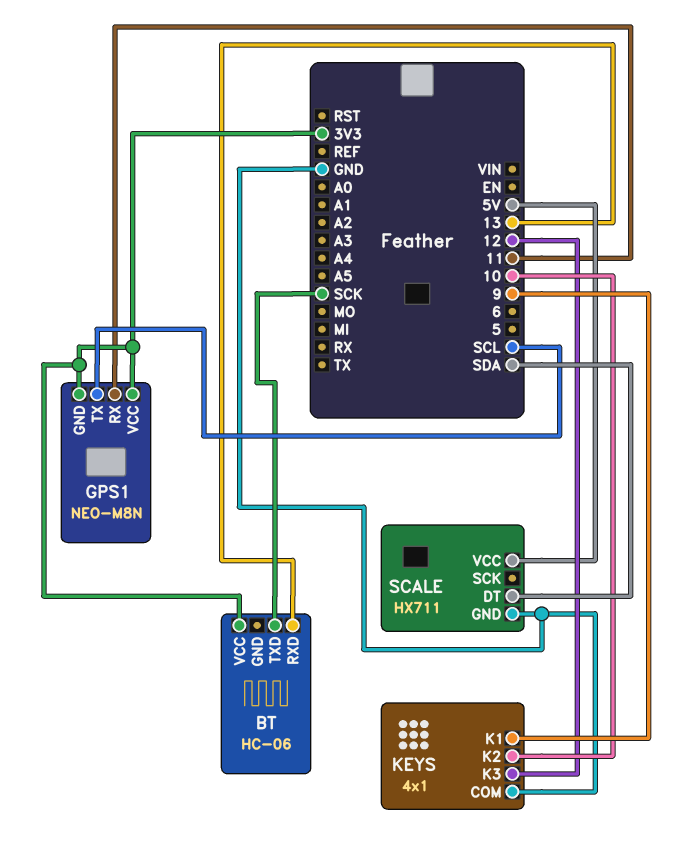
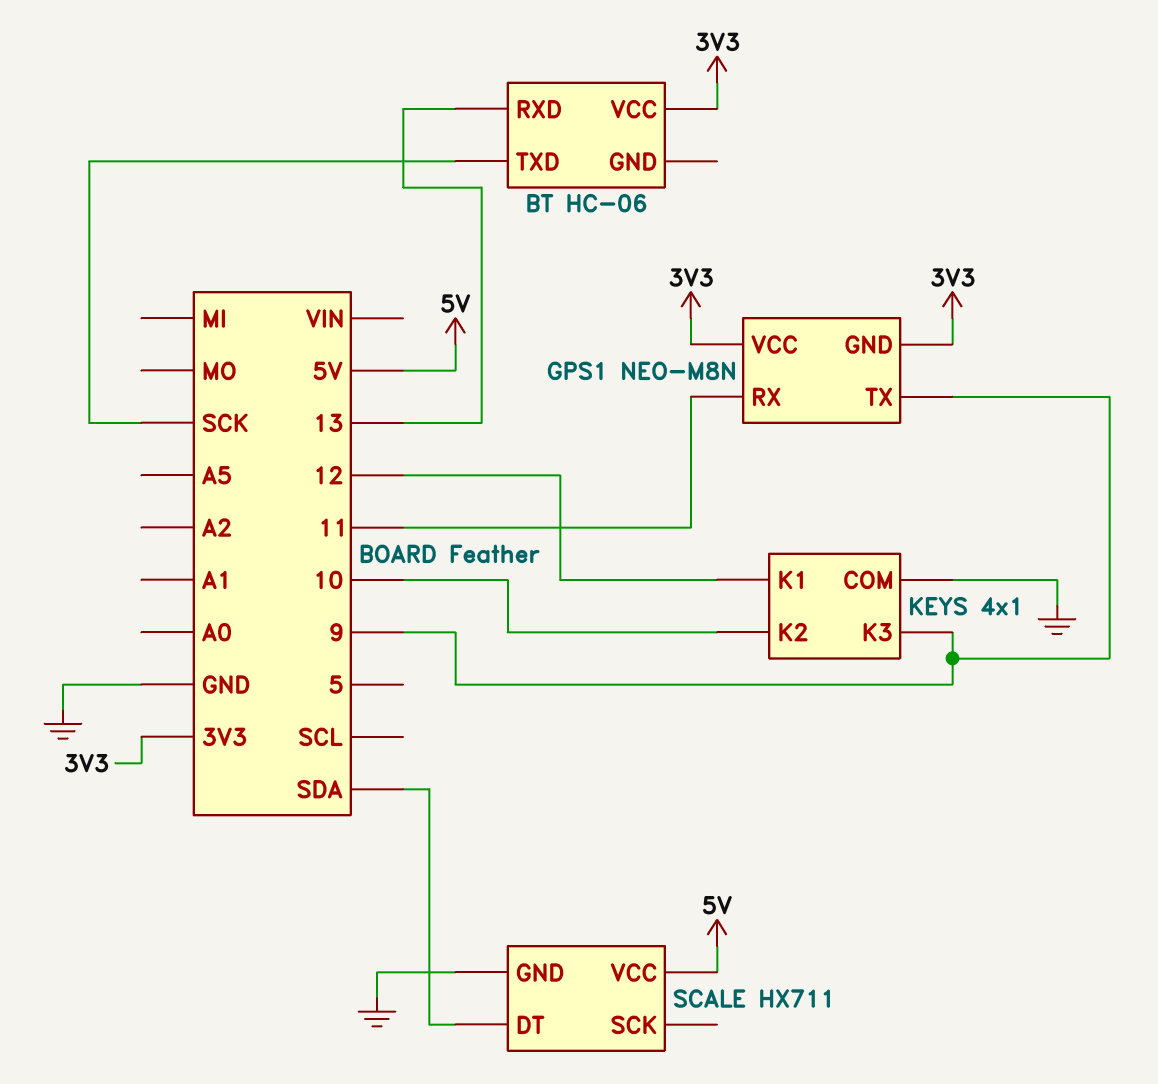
GPS1 pin TX: SCL -> 9
KEYS pin K1: 9 -> 12
KEYS pin K3: 12 -> 9

